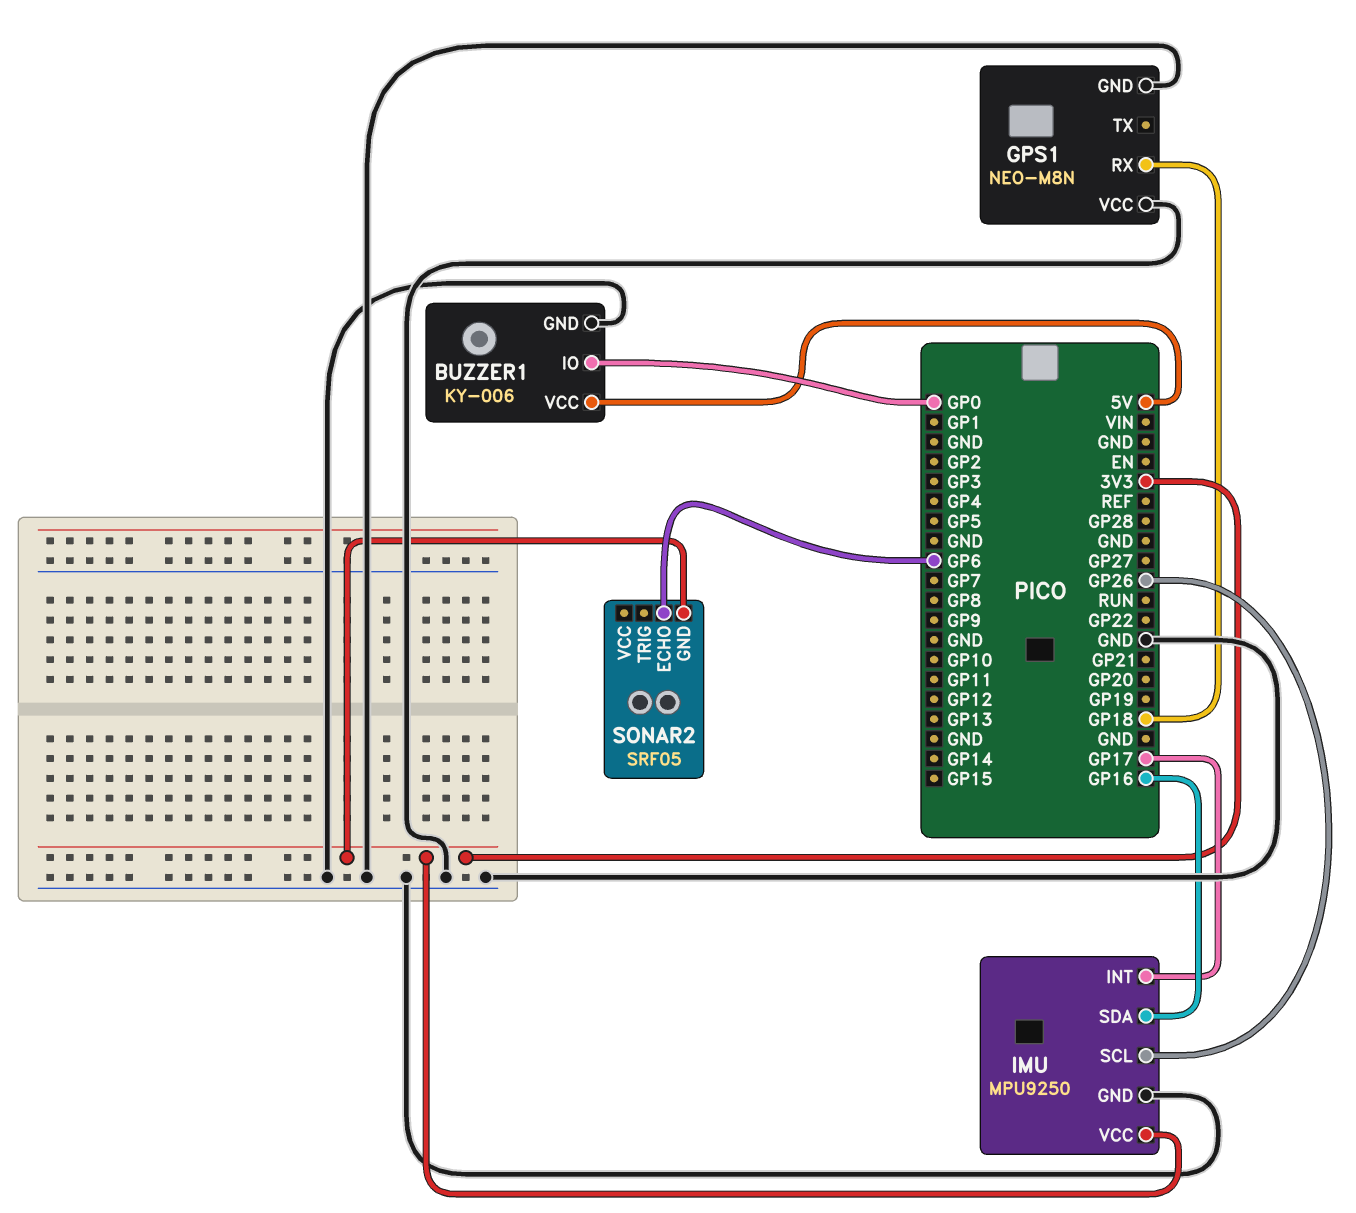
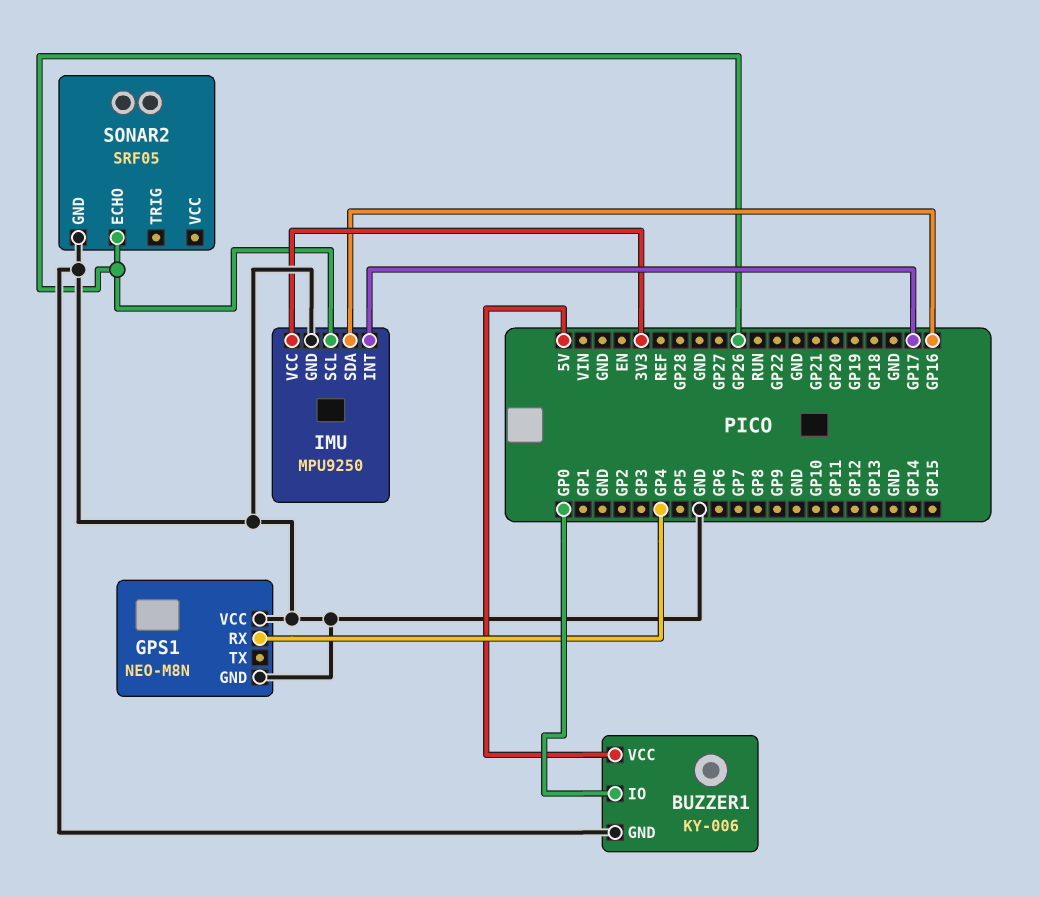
GPS1 pin RX: GP18 -> GP4
SONAR2 pin ECHO: GP6 -> GP26
SONAR2 pin GND: 3V3 -> GND

